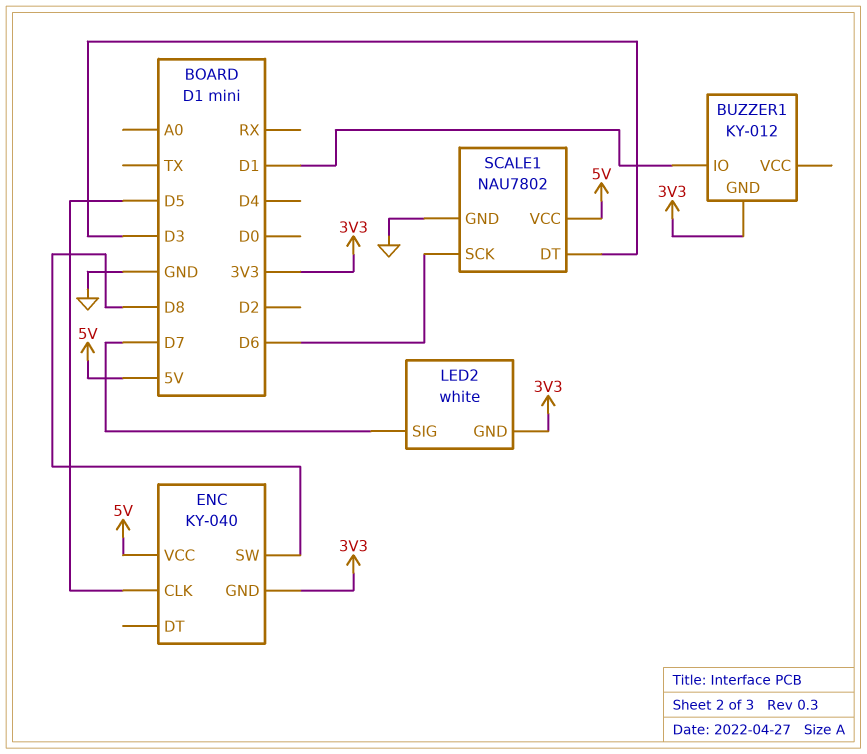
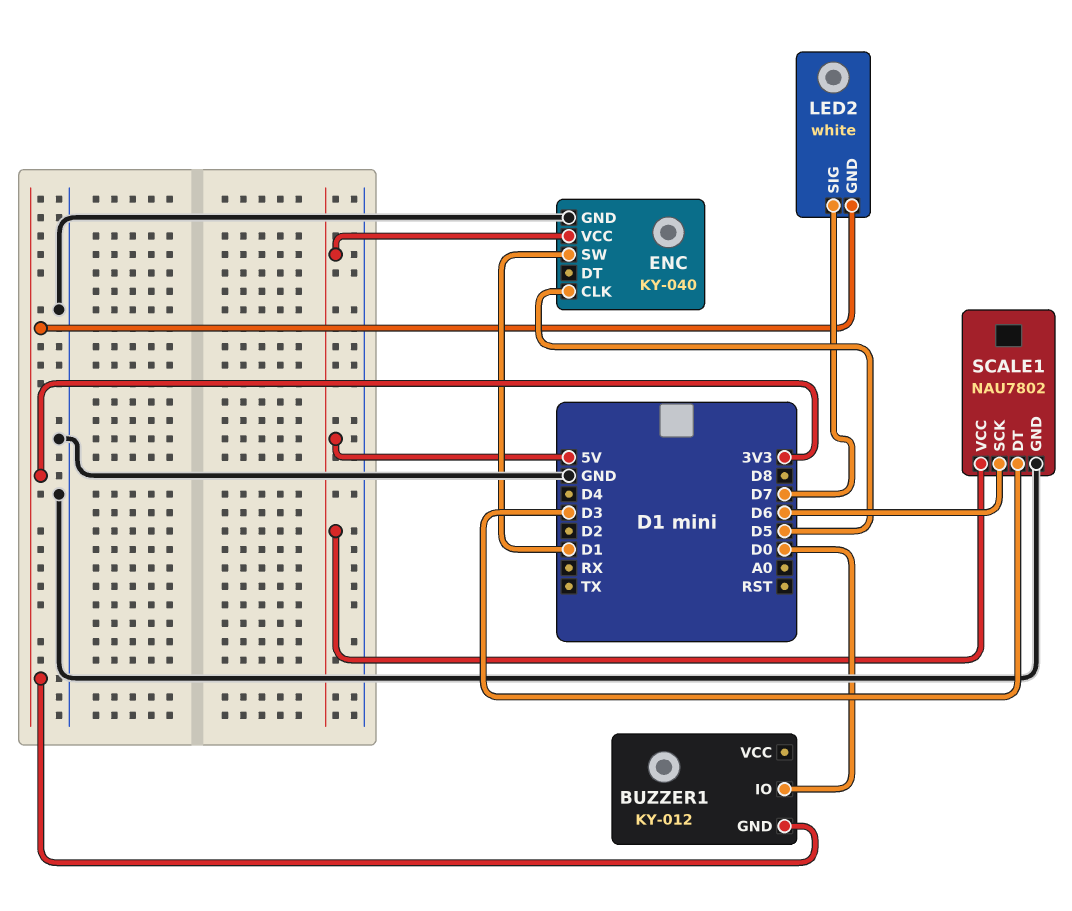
BUZZER1 pin IO: D1 -> D0
ENC pin GND: 3V3 -> GND
ENC pin SW: D8 -> D1

